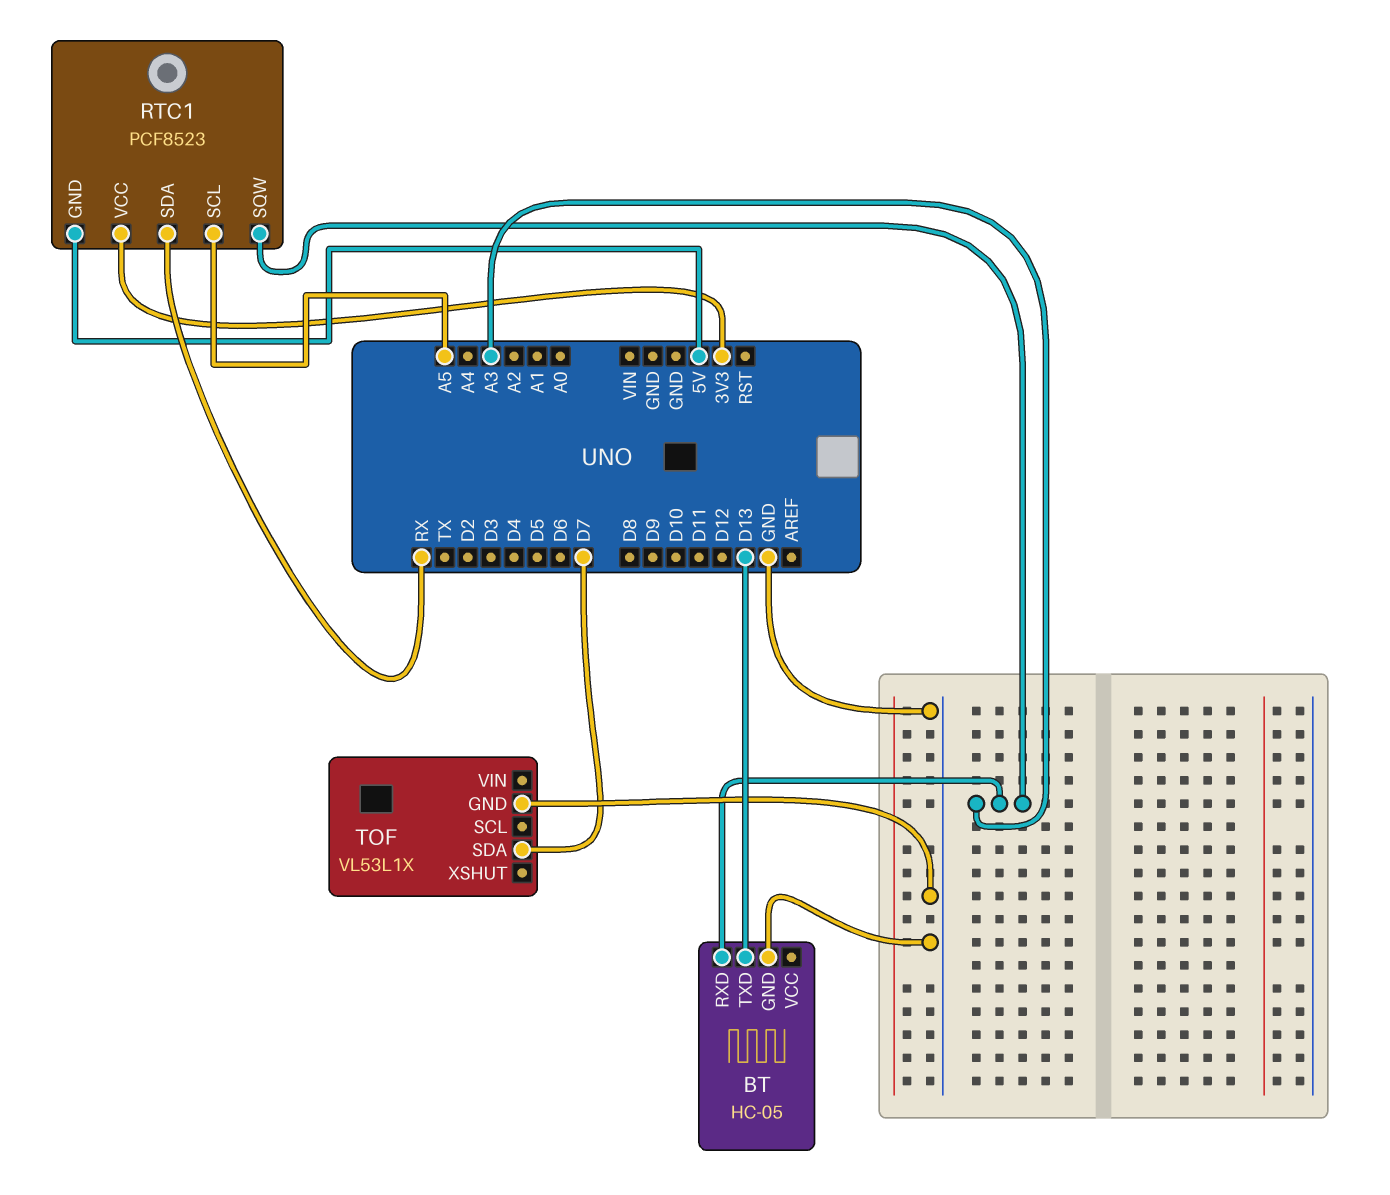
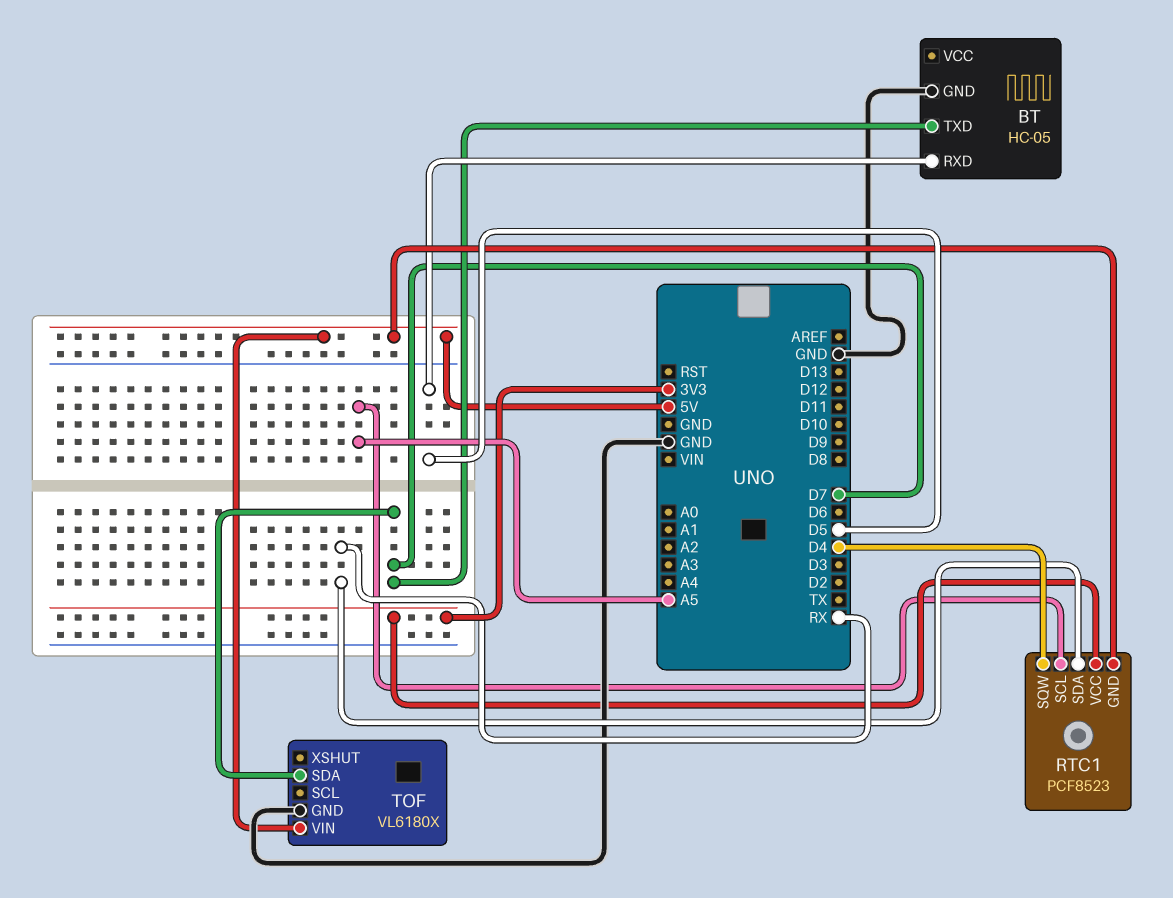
BT pin RXD: A3 -> D5
BT pin TXD: D13 -> D7
RTC1 pin SQW: A3 -> D4
TOF: VL53L1X -> VL6180X
TOF pin VIN: none -> 5V

